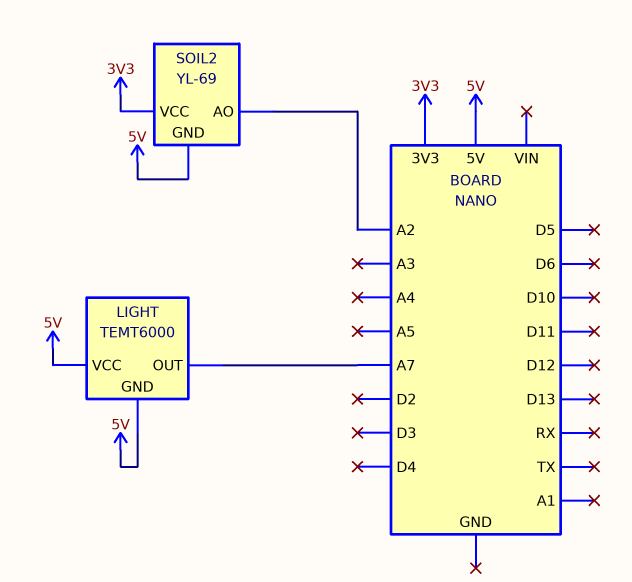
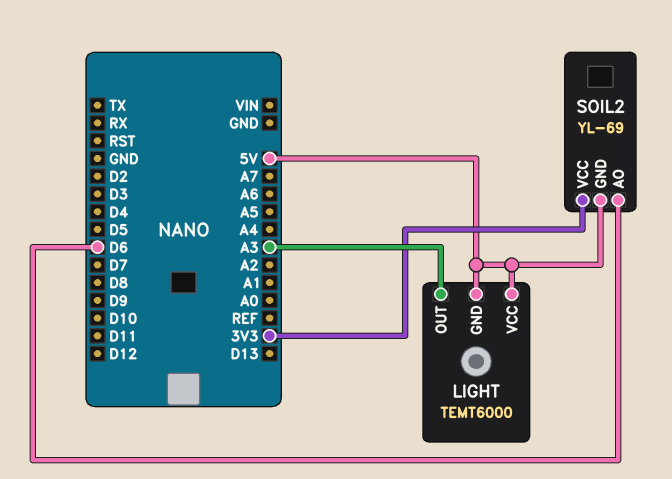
LIGHT pin OUT: A7 -> A3
SOIL2 pin AO: A2 -> D6

